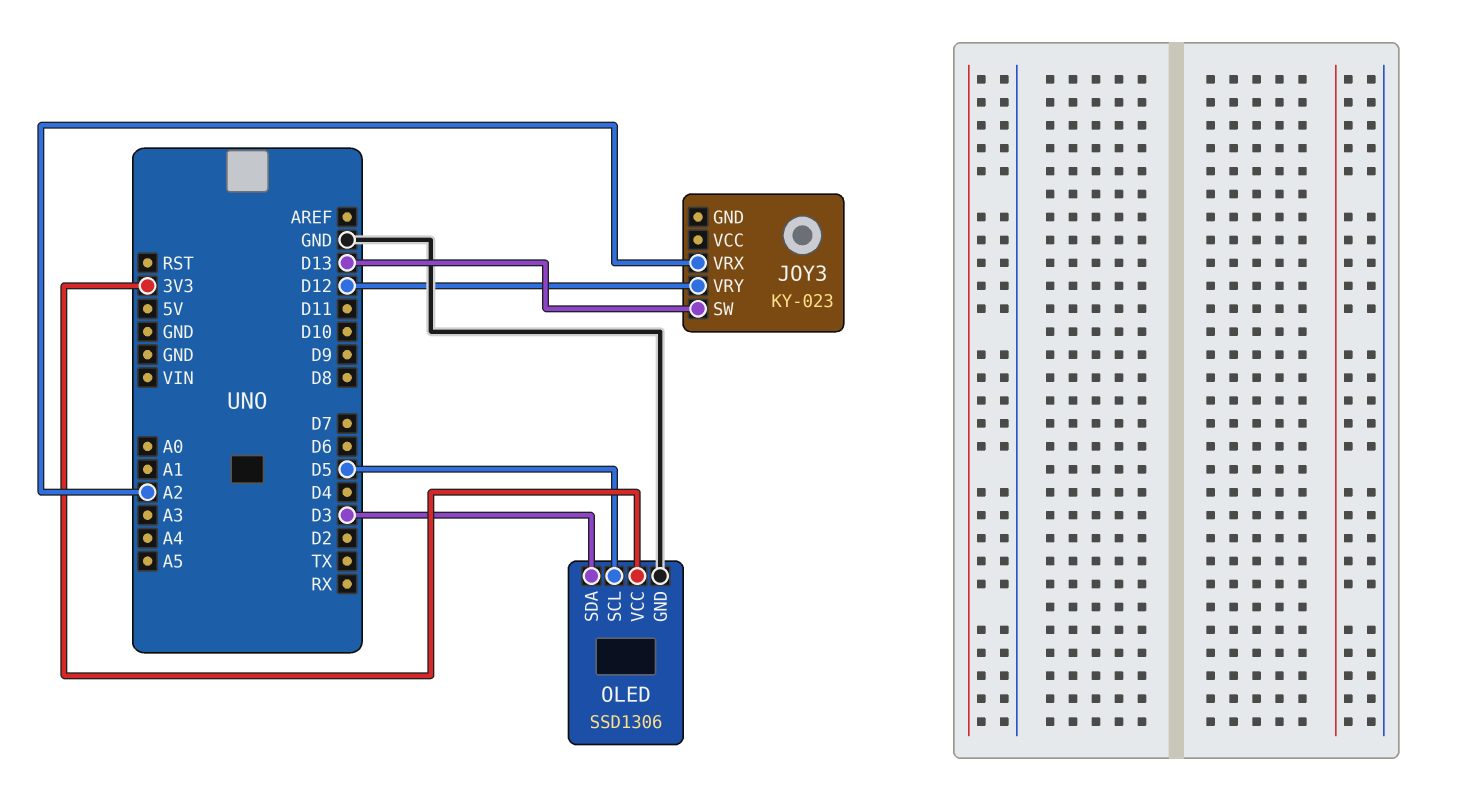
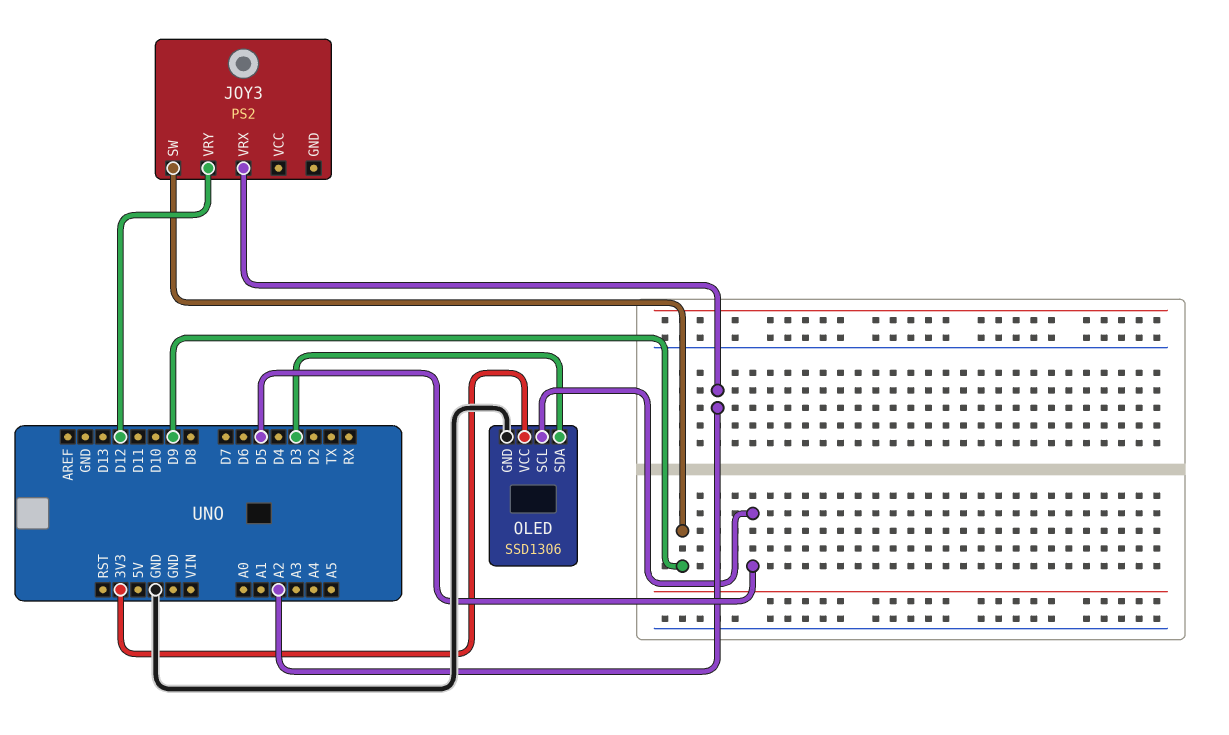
JOY3: KY-023 -> PS2
JOY3 pin SW: D13 -> D9

